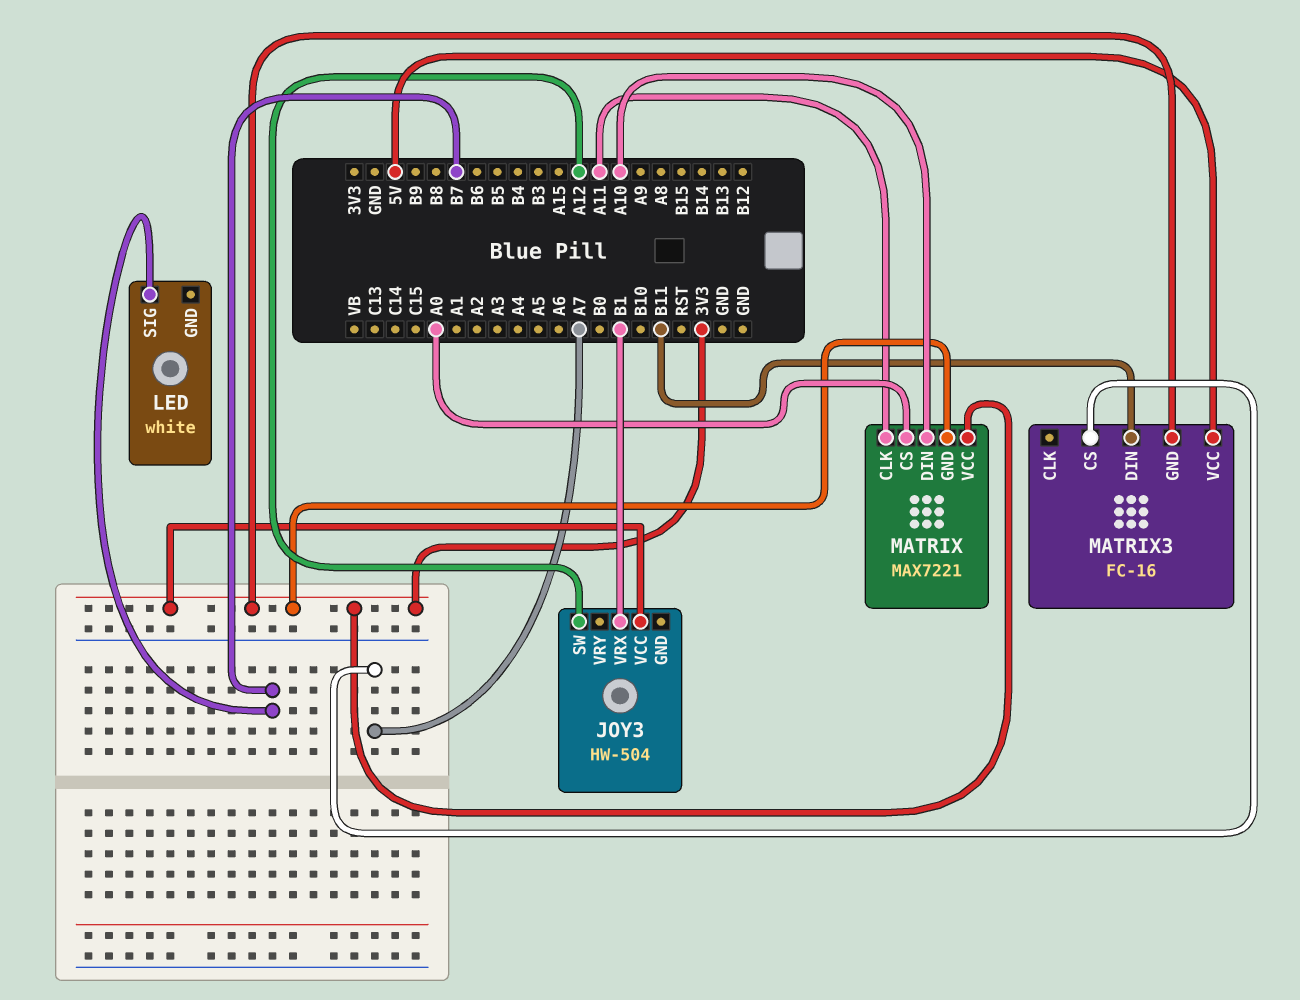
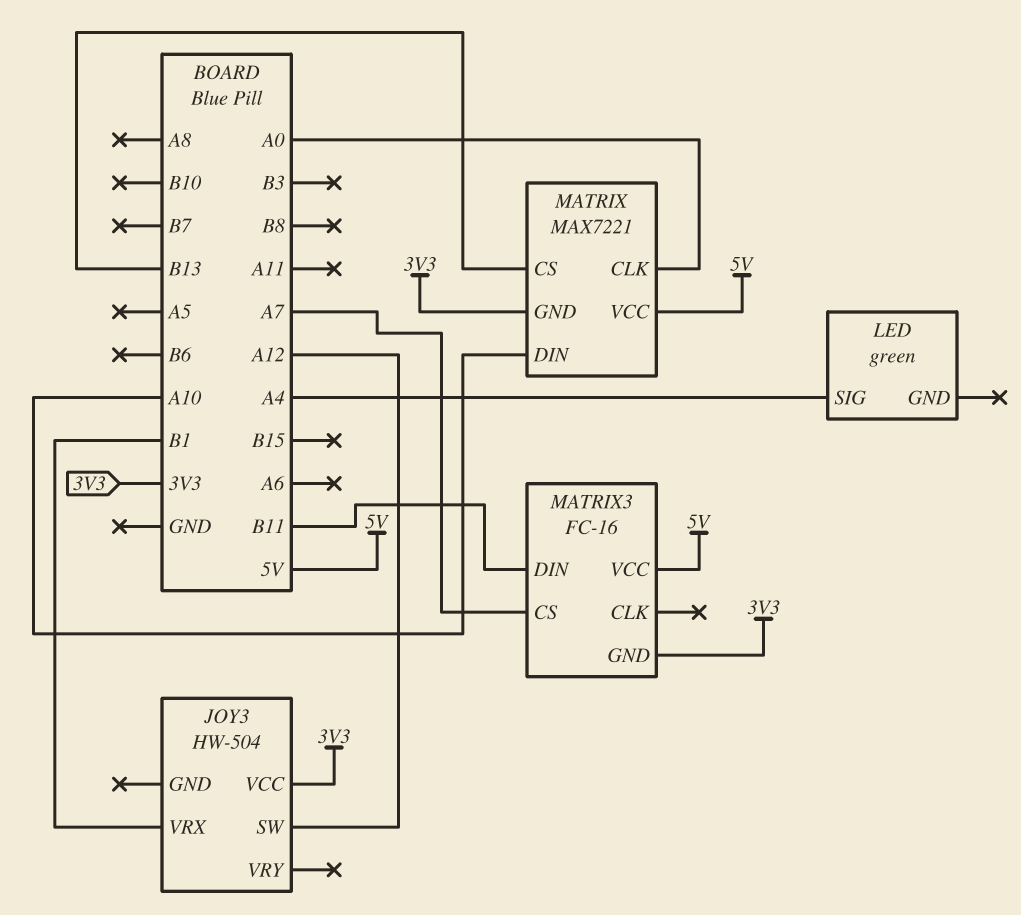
LED: white -> green
LED pin SIG: B7 -> A4
MATRIX pin CLK: A11 -> A0
MATRIX pin CS: A0 -> B13
MATRIX pin VCC: 3V3 -> 5V

